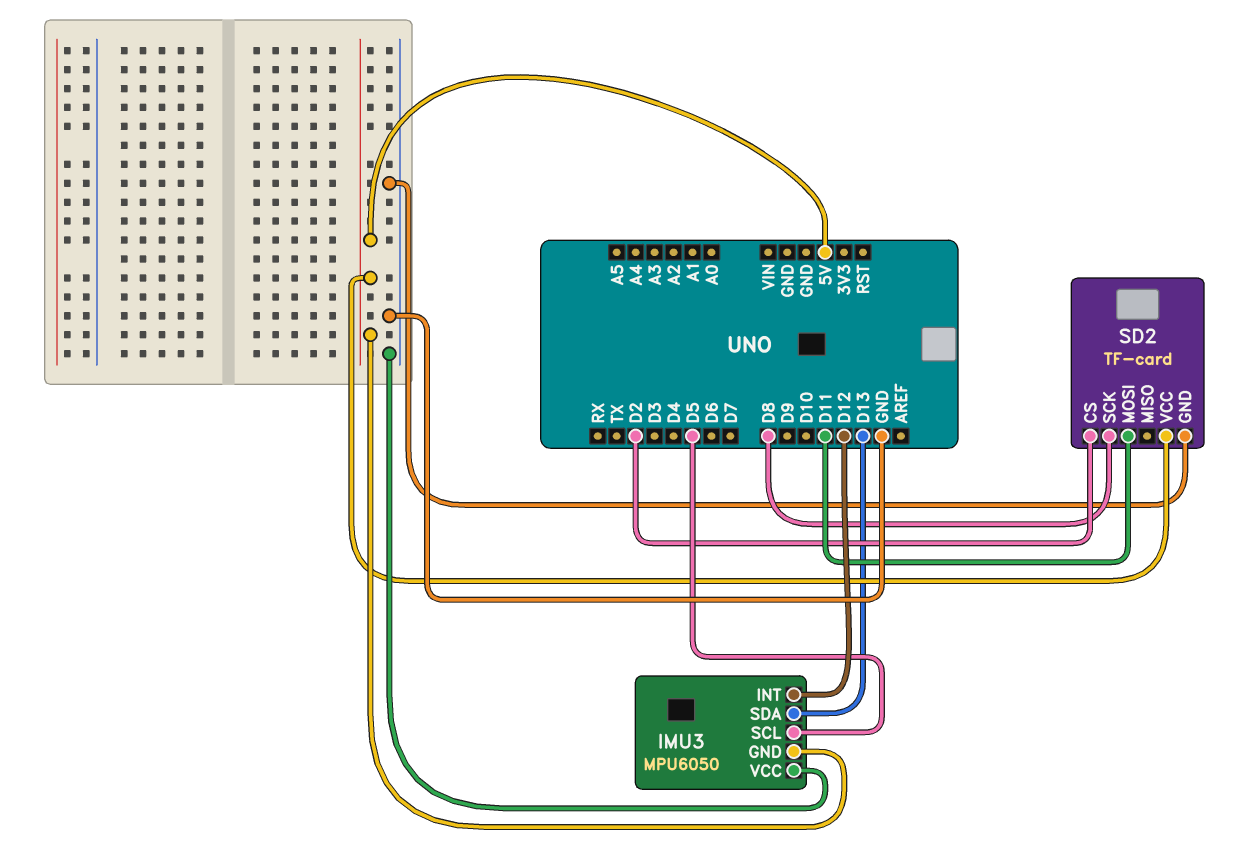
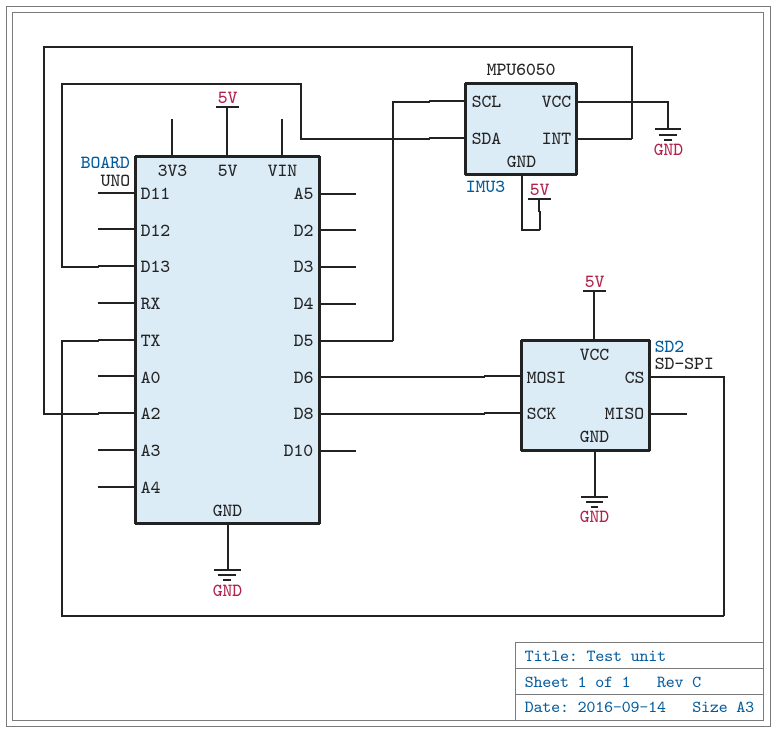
IMU3 pin INT: D12 -> A2
SD2: TF-card -> SD-SPI
SD2 pin CS: D2 -> TX
SD2 pin MOSI: D11 -> D6

